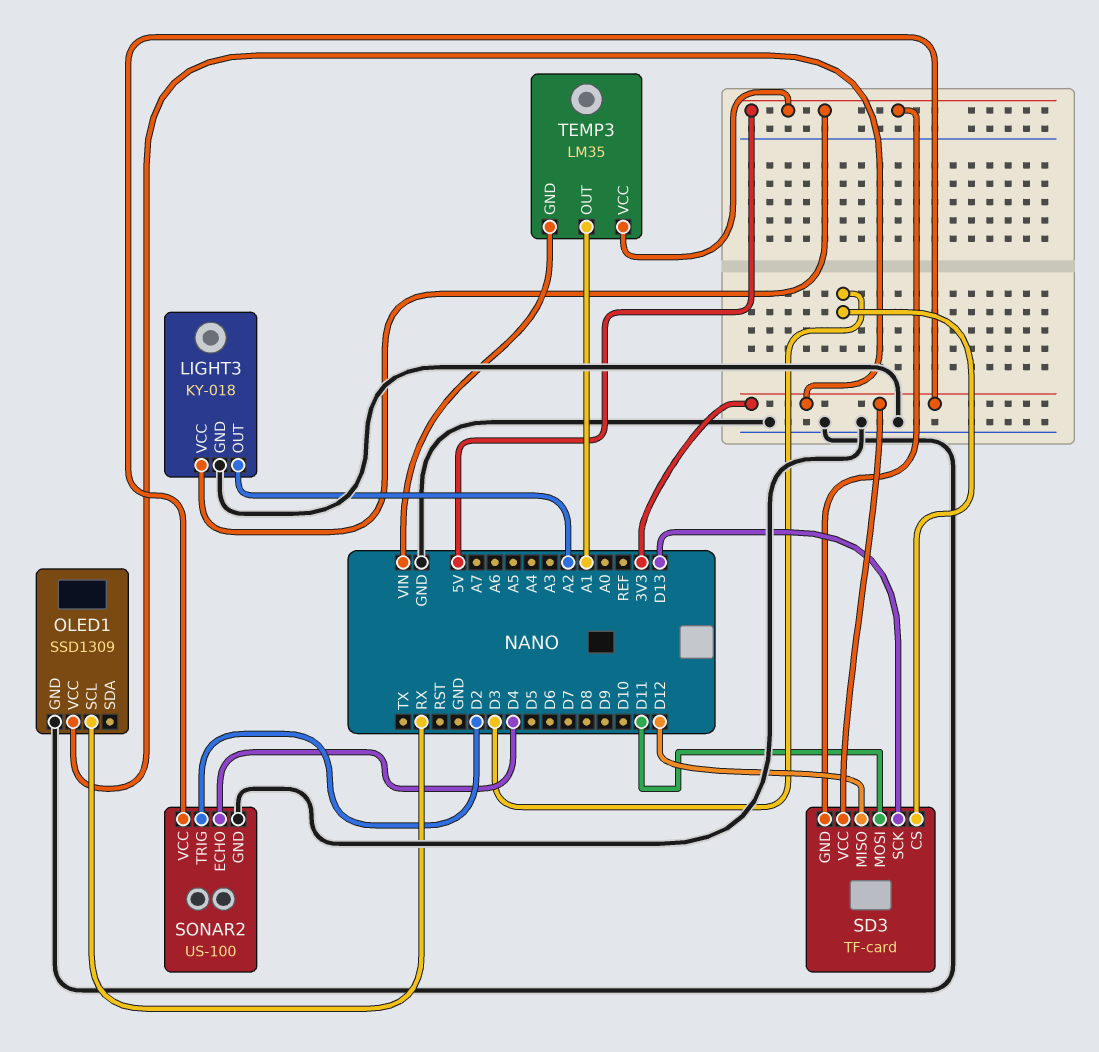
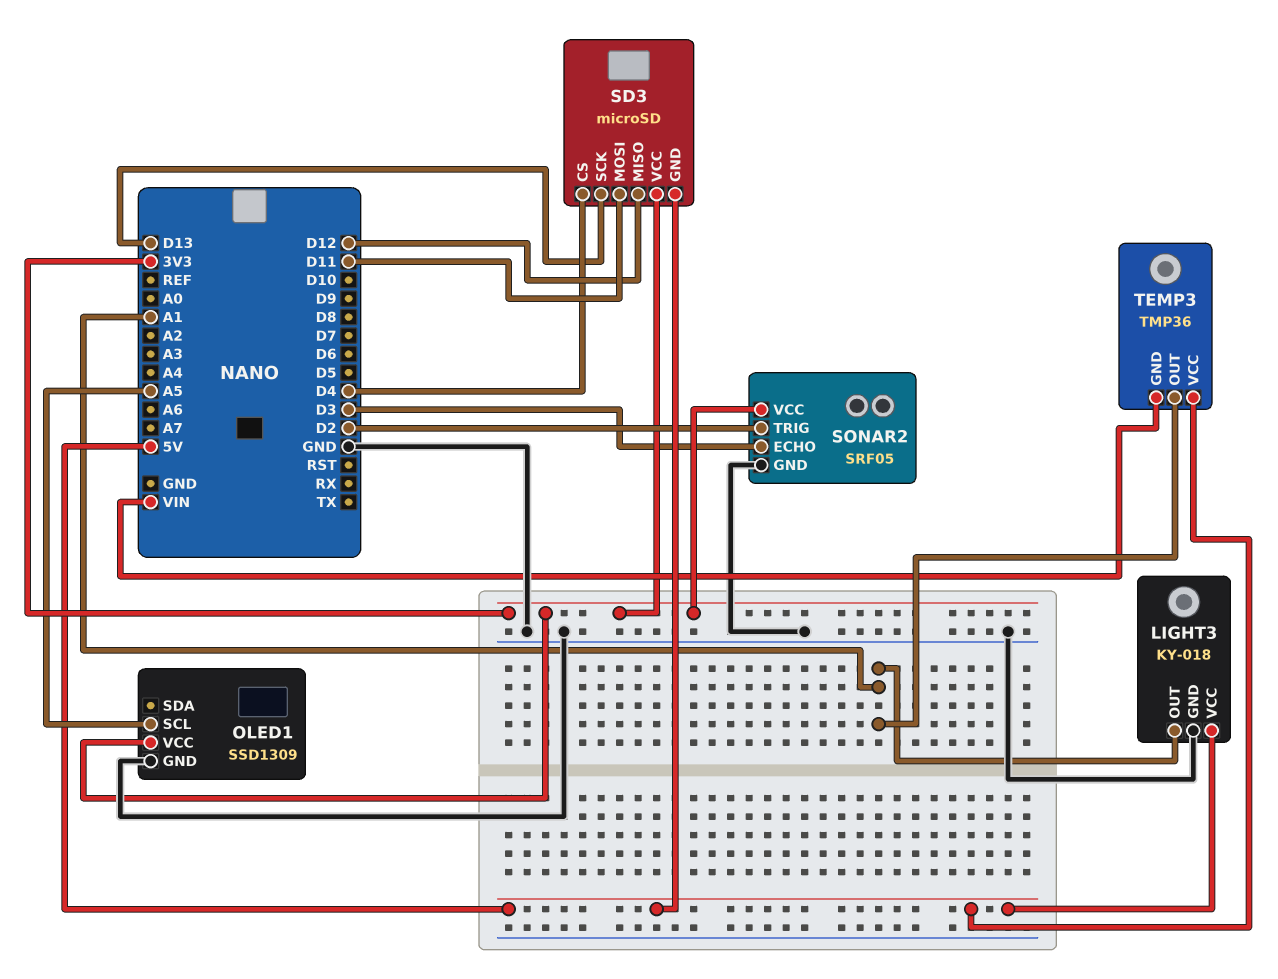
LIGHT3 pin OUT: A2 -> A1
OLED1 pin SCL: RX -> A5
SD3: TF-card -> microSD
SD3 pin CS: D3 -> D4
SONAR2: US-100 -> SRF05
SONAR2 pin ECHO: D4 -> D3
TEMP3: LM35 -> TMP36

